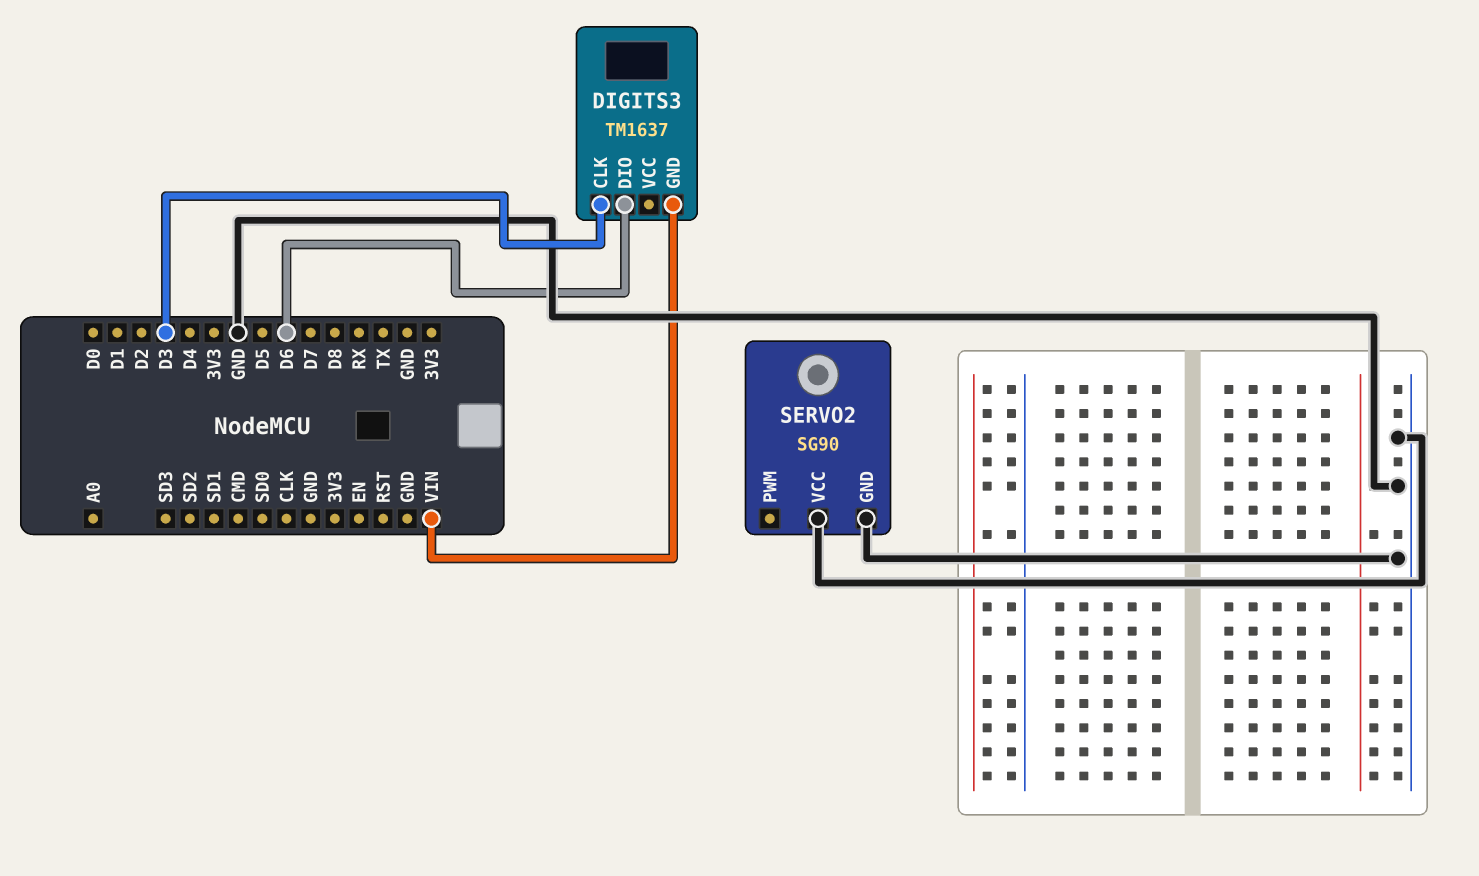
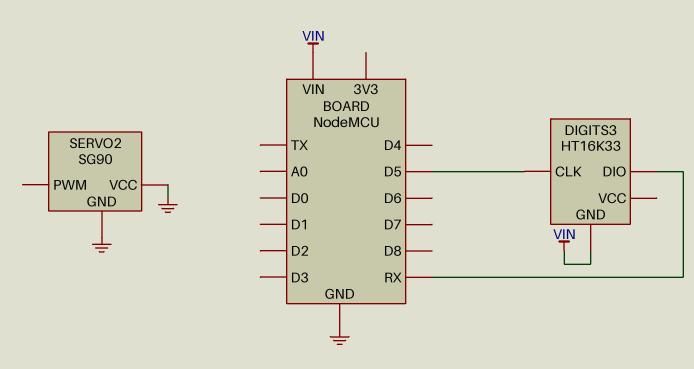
DIGITS3: TM1637 -> HT16K33
DIGITS3 pin CLK: D3 -> D5
DIGITS3 pin DIO: D6 -> RX

